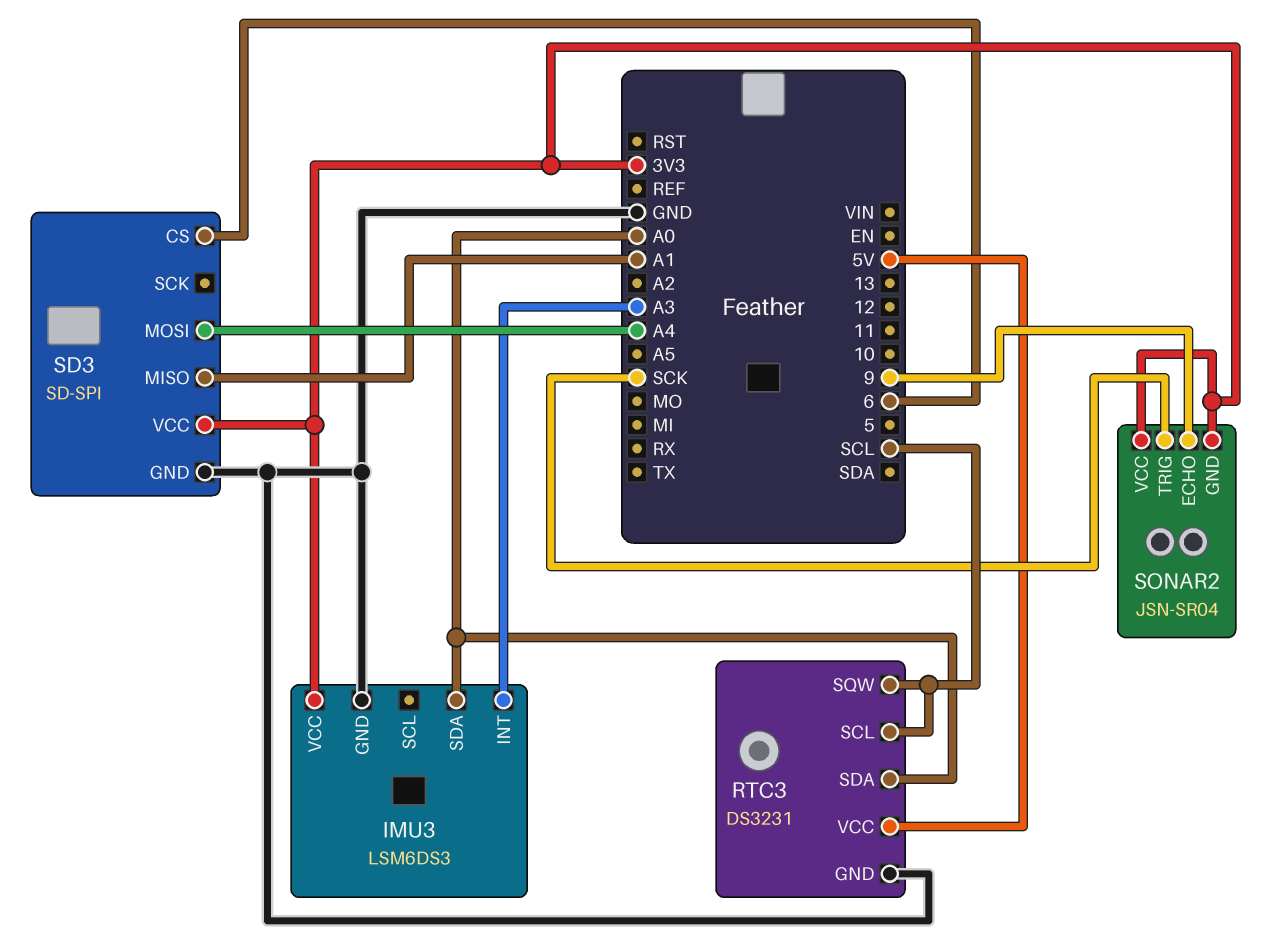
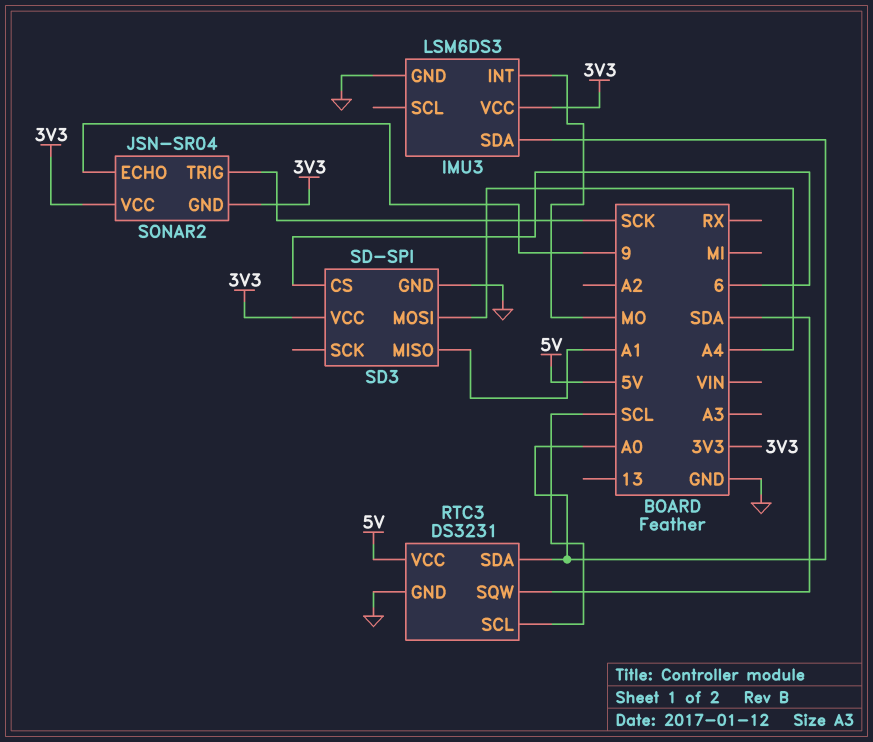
IMU3 pin INT: A3 -> MO
RTC3 pin SQW: SCL -> SDA

